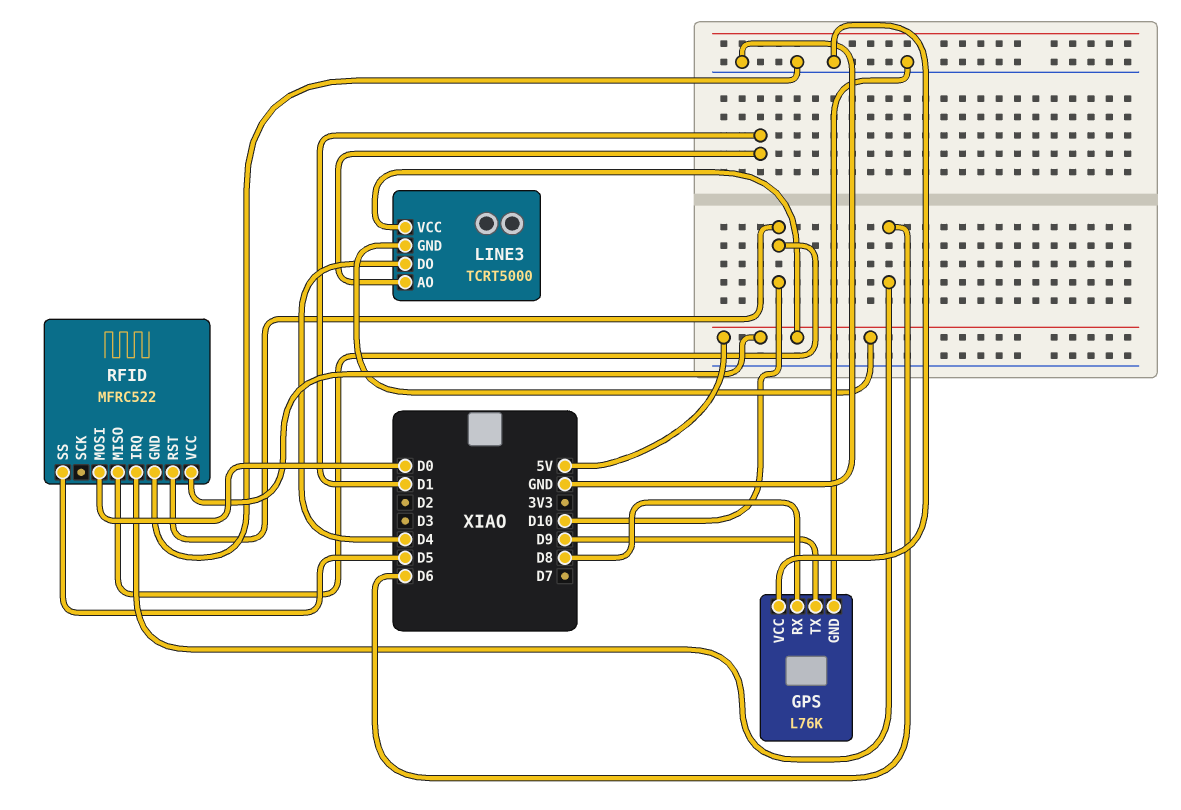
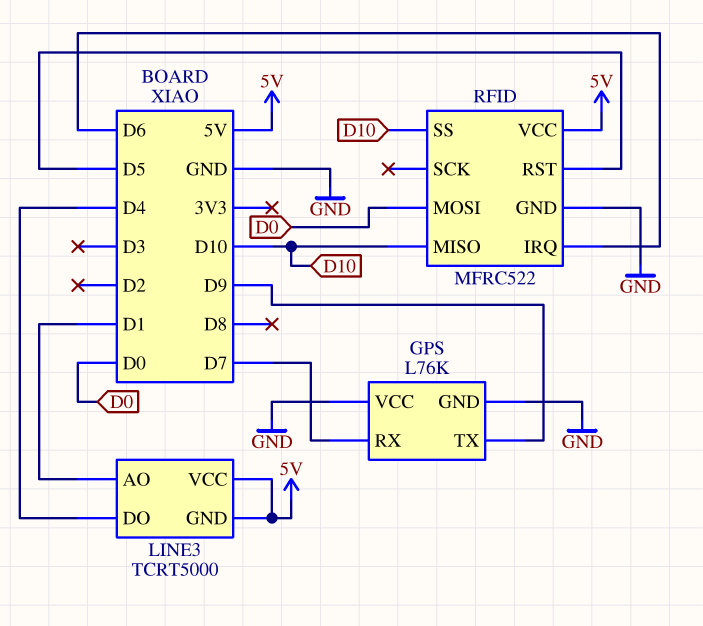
GPS pin RX: D8 -> D7
RFID pin RST: D10 -> D5
RFID pin SS: D5 -> D10

